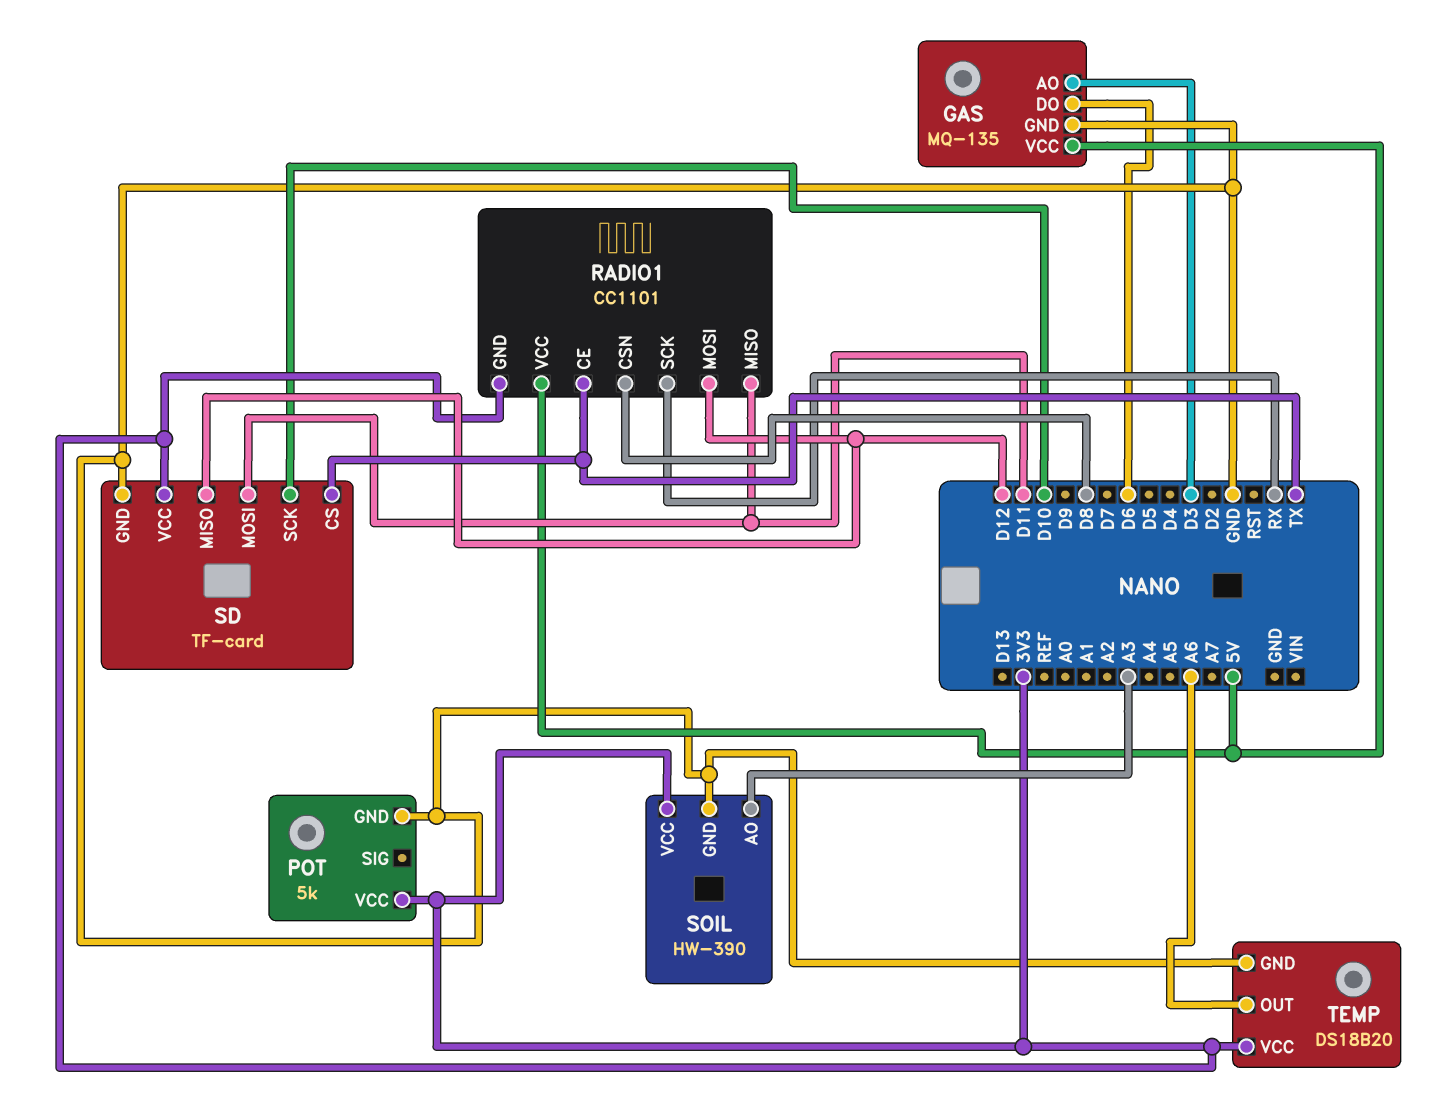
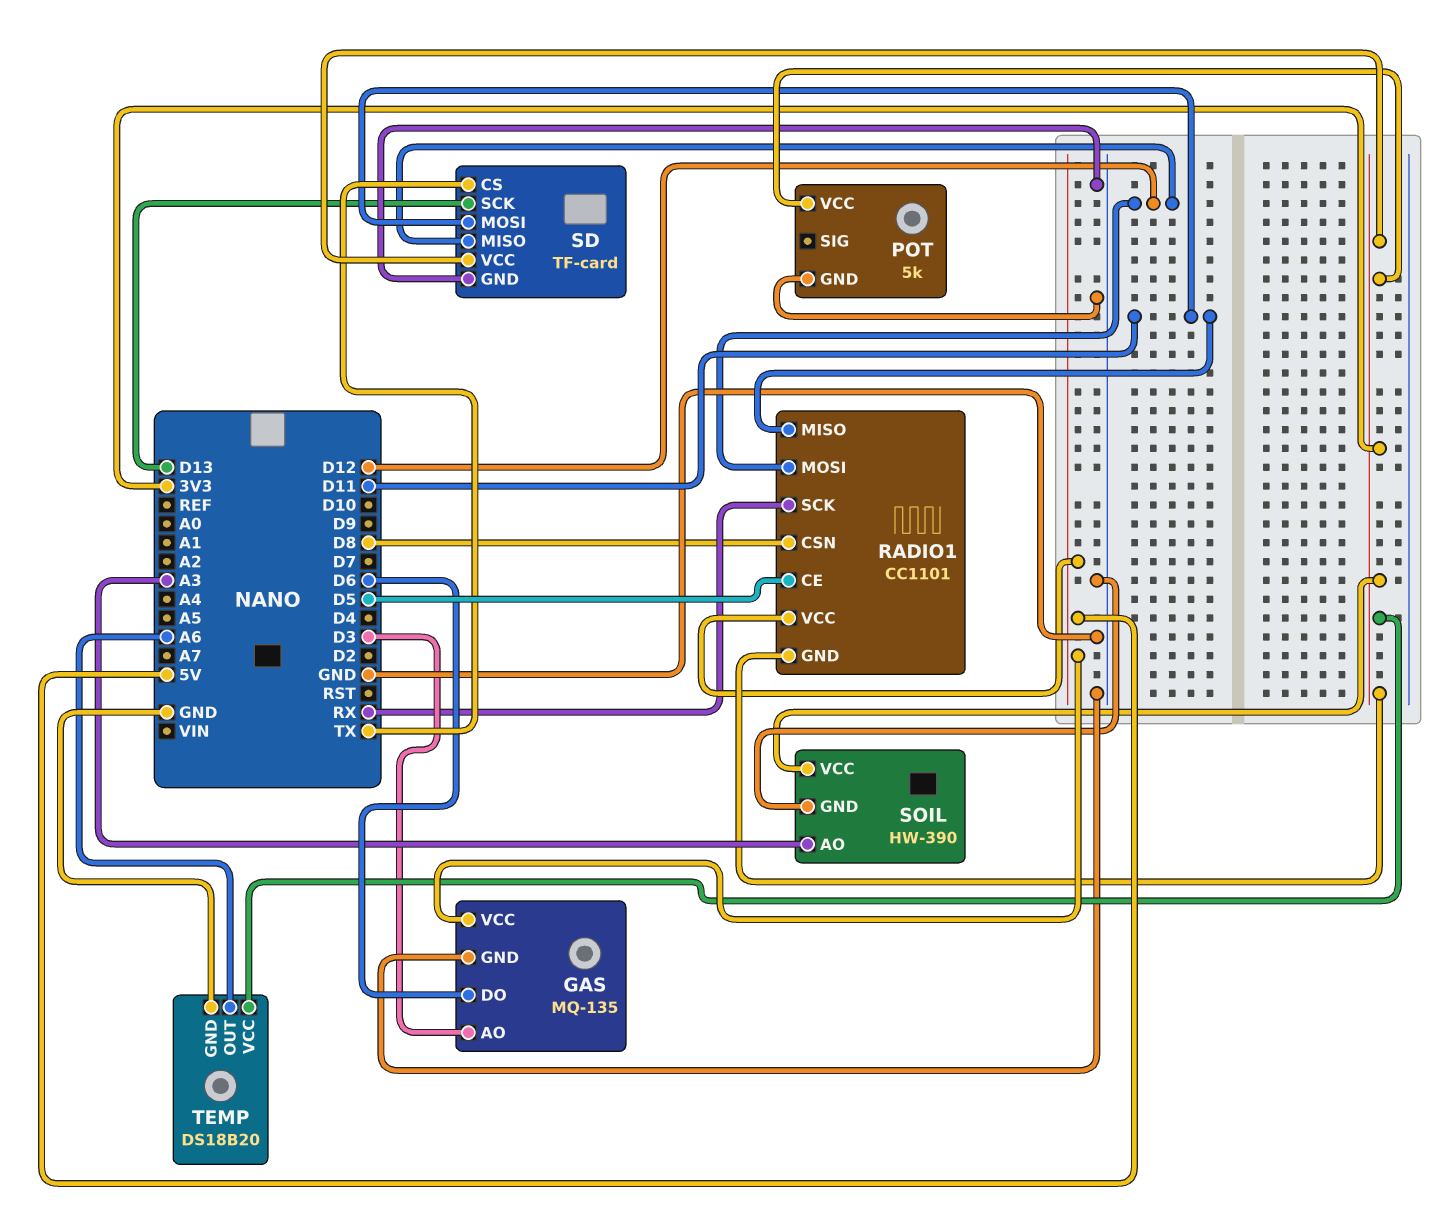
RADIO1 pin CE: TX -> D5
SD pin SCK: D10 -> D13

